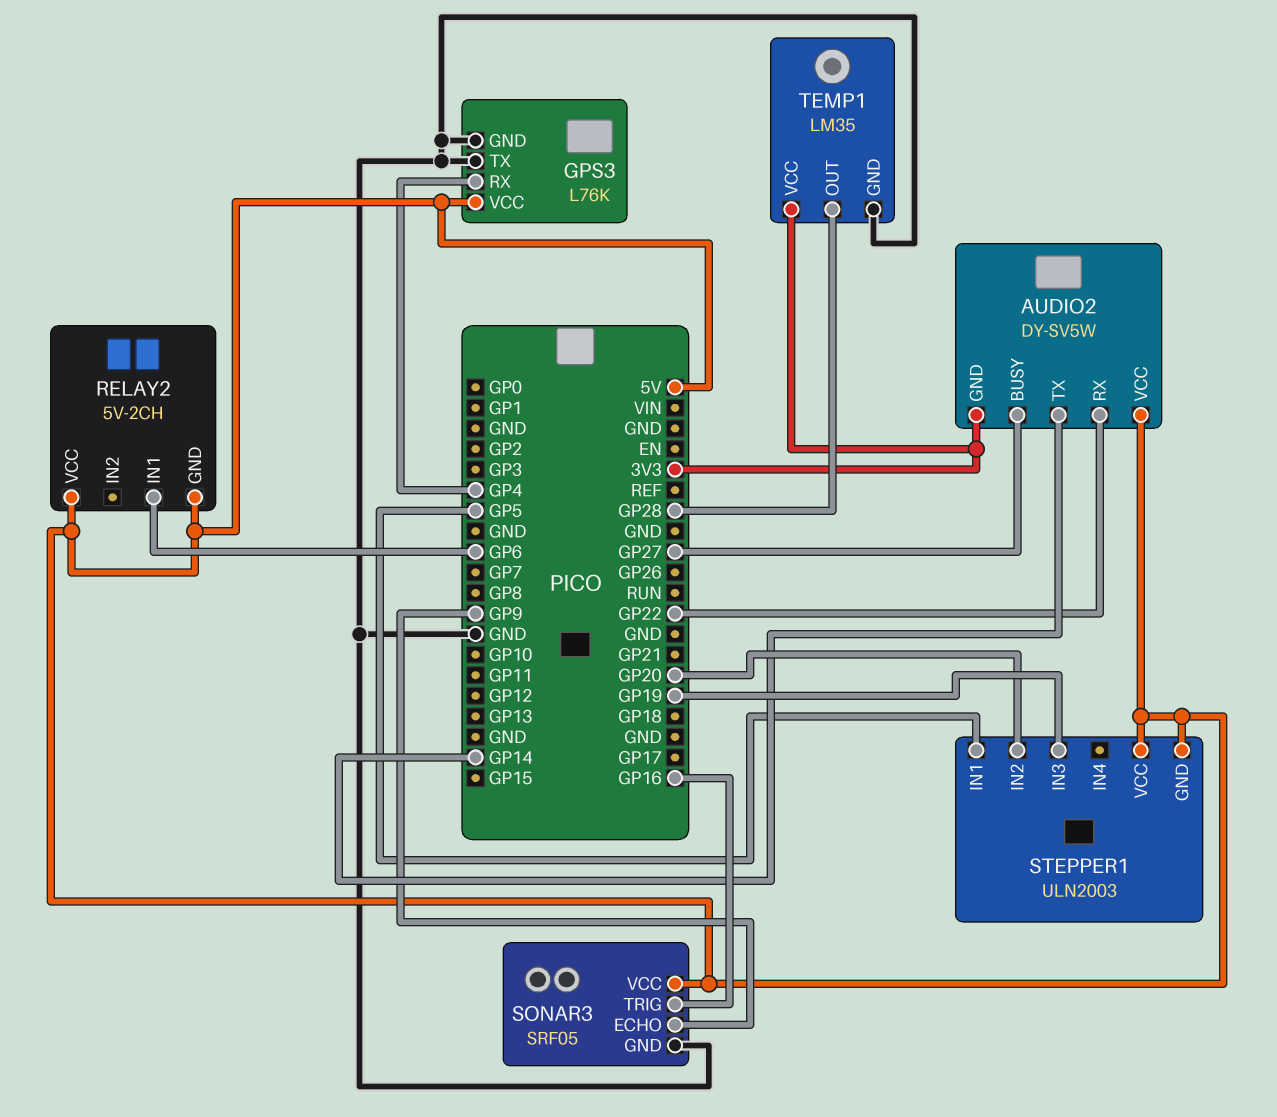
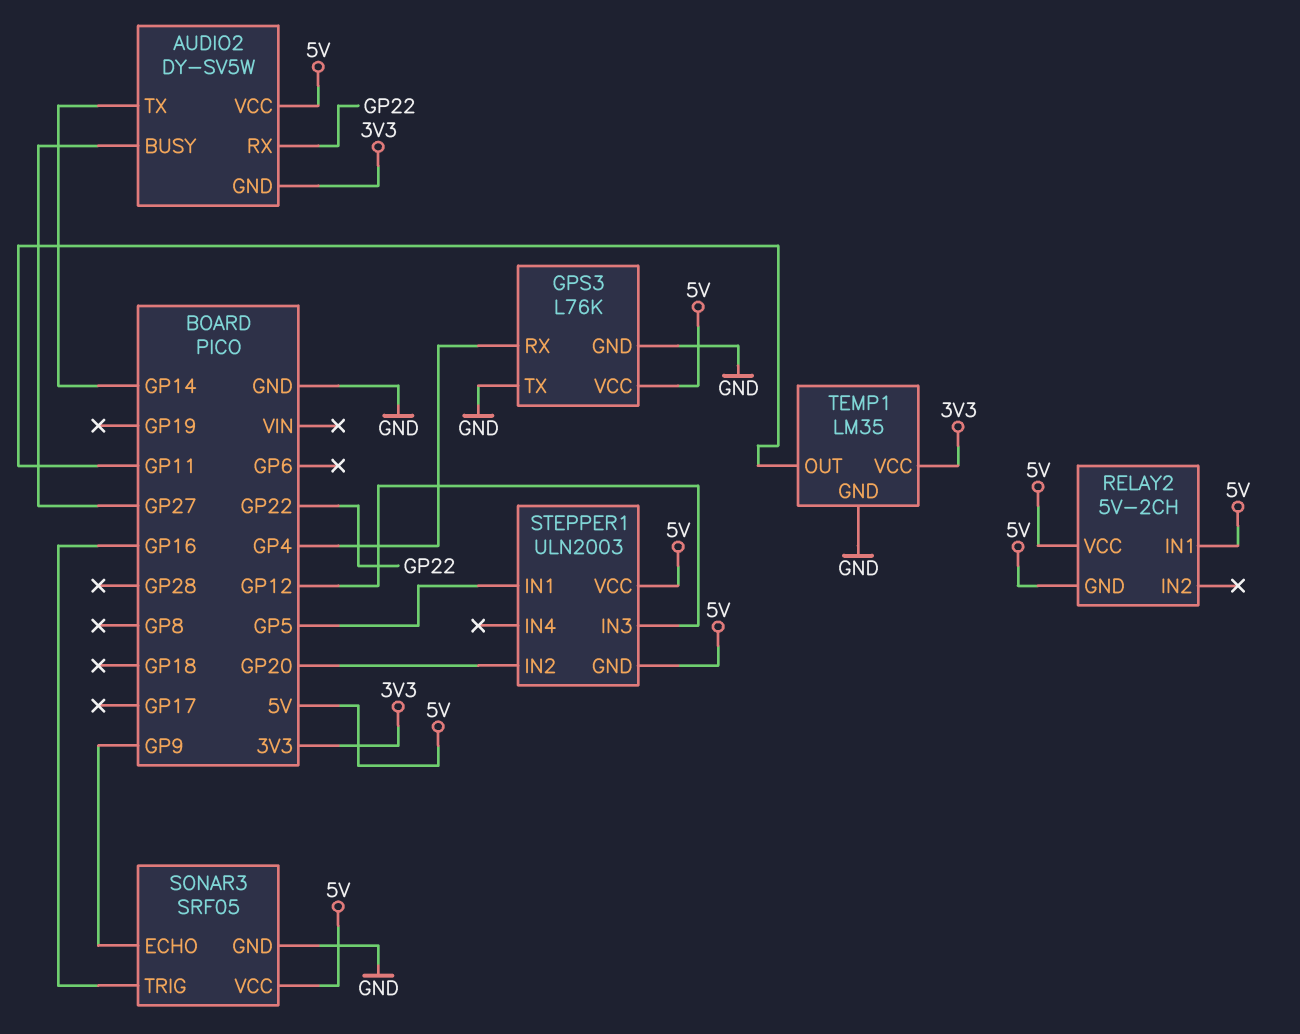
RELAY2 pin IN1: GP6 -> 5V
STEPPER1 pin IN3: GP19 -> GP12
TEMP1 pin OUT: GP28 -> GP11

